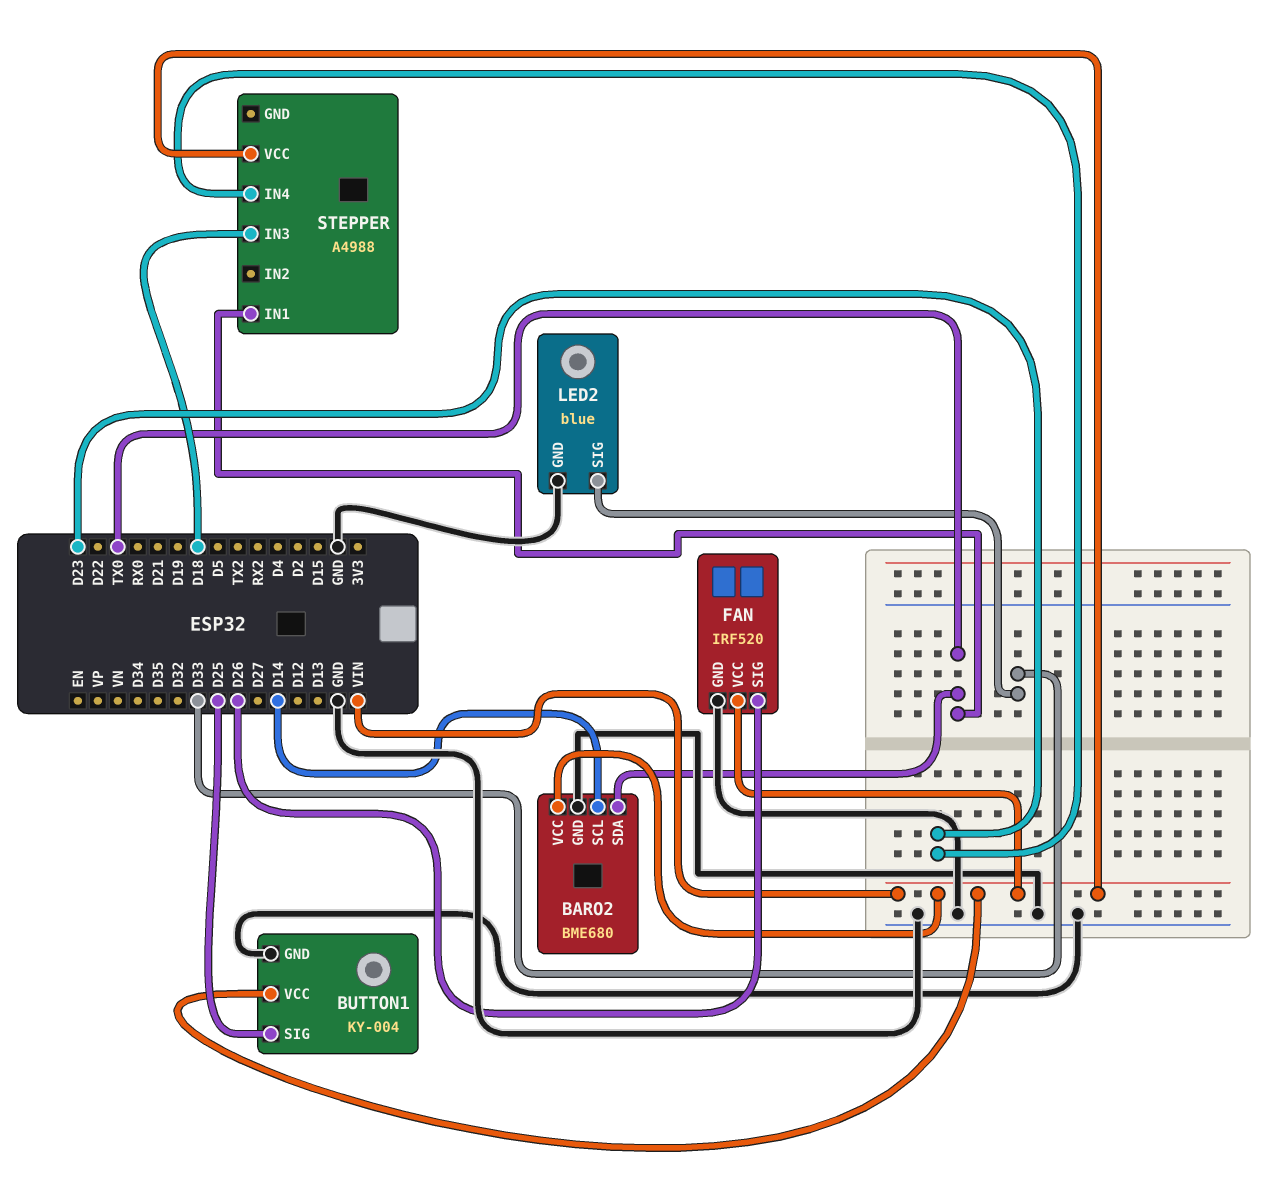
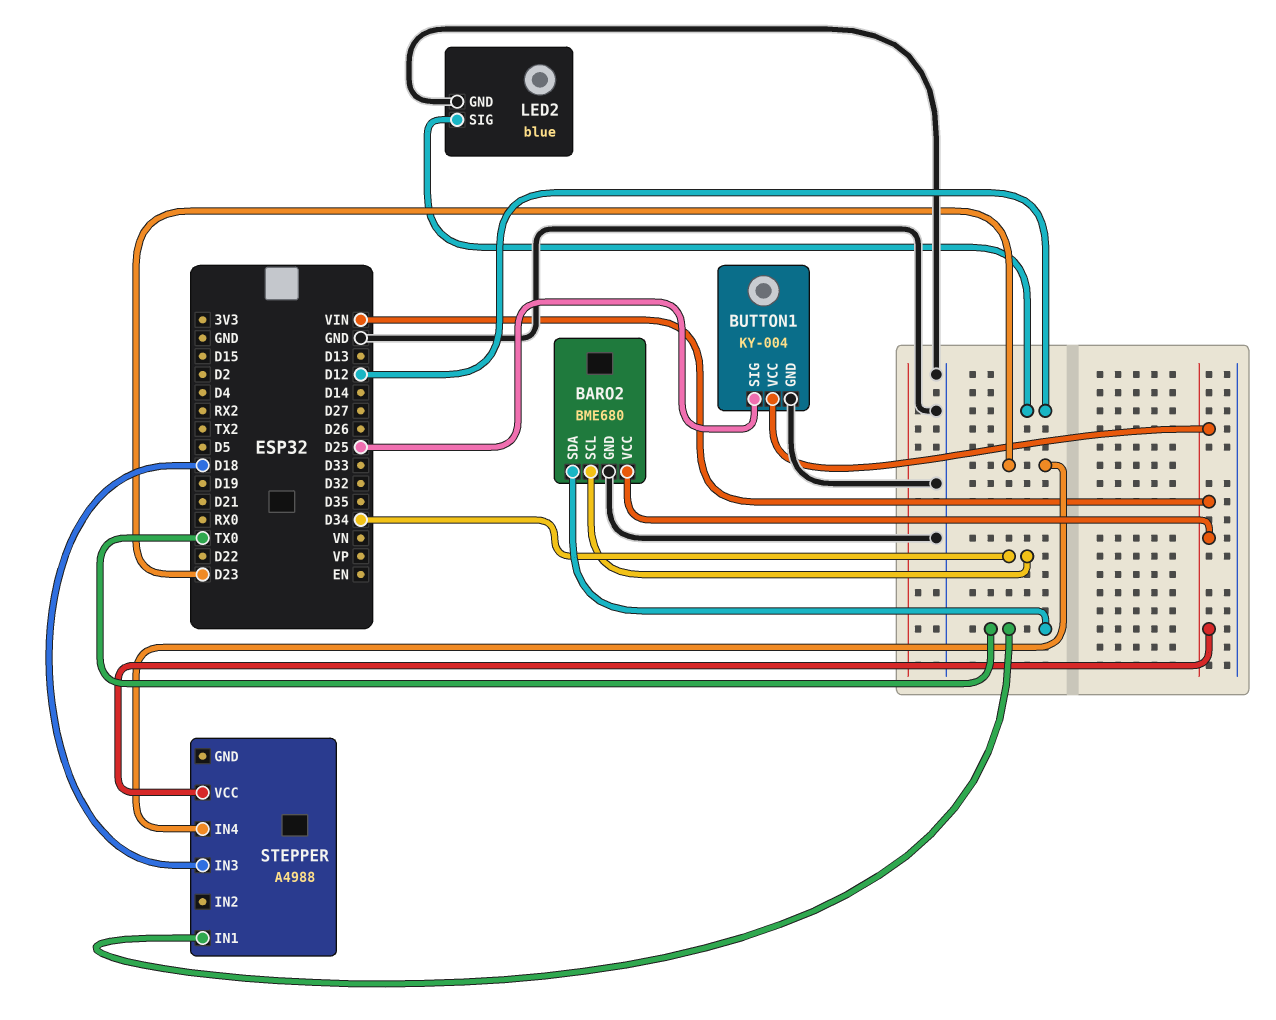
BARO2 pin SCL: D14 -> D34
FAN: IRF520 -> none
FAN pin GND: GND -> none
FAN pin SIG: D26 -> none
FAN pin VCC: VIN -> none
LED2 pin SIG: D33 -> D12

